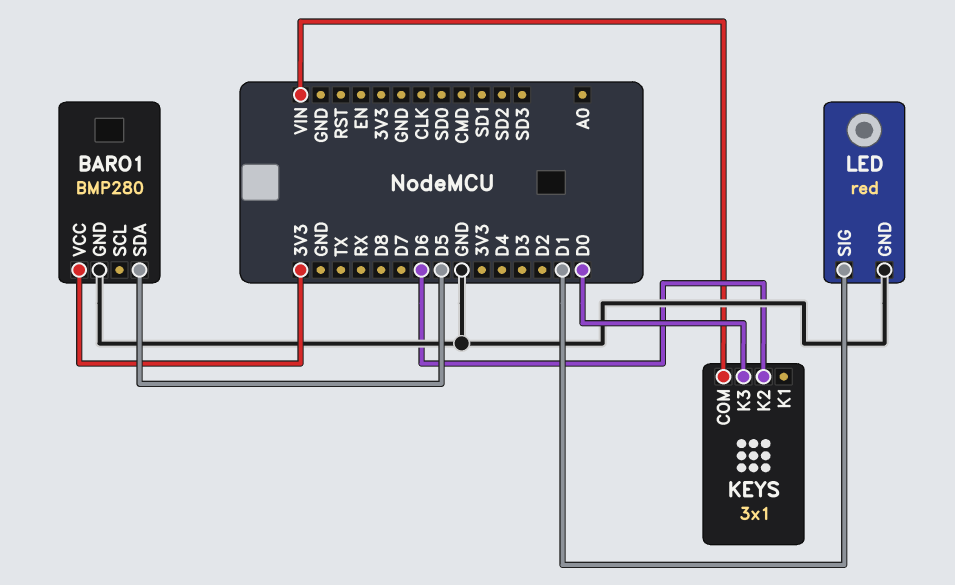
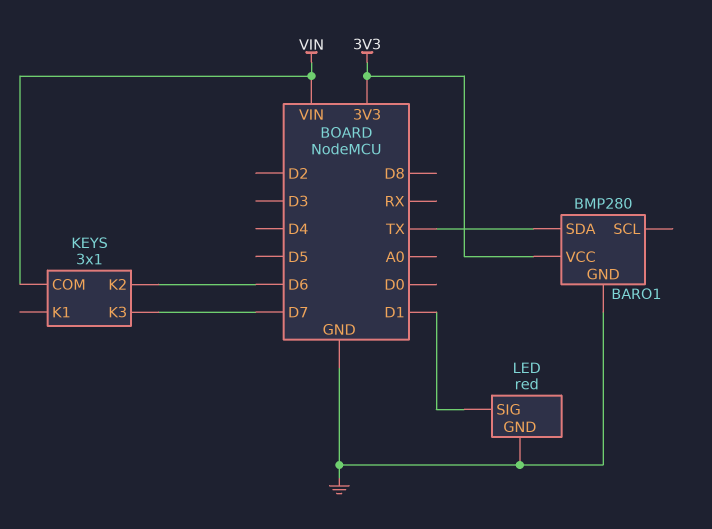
BARO1 pin SDA: D5 -> TX
KEYS pin K3: D0 -> D7

